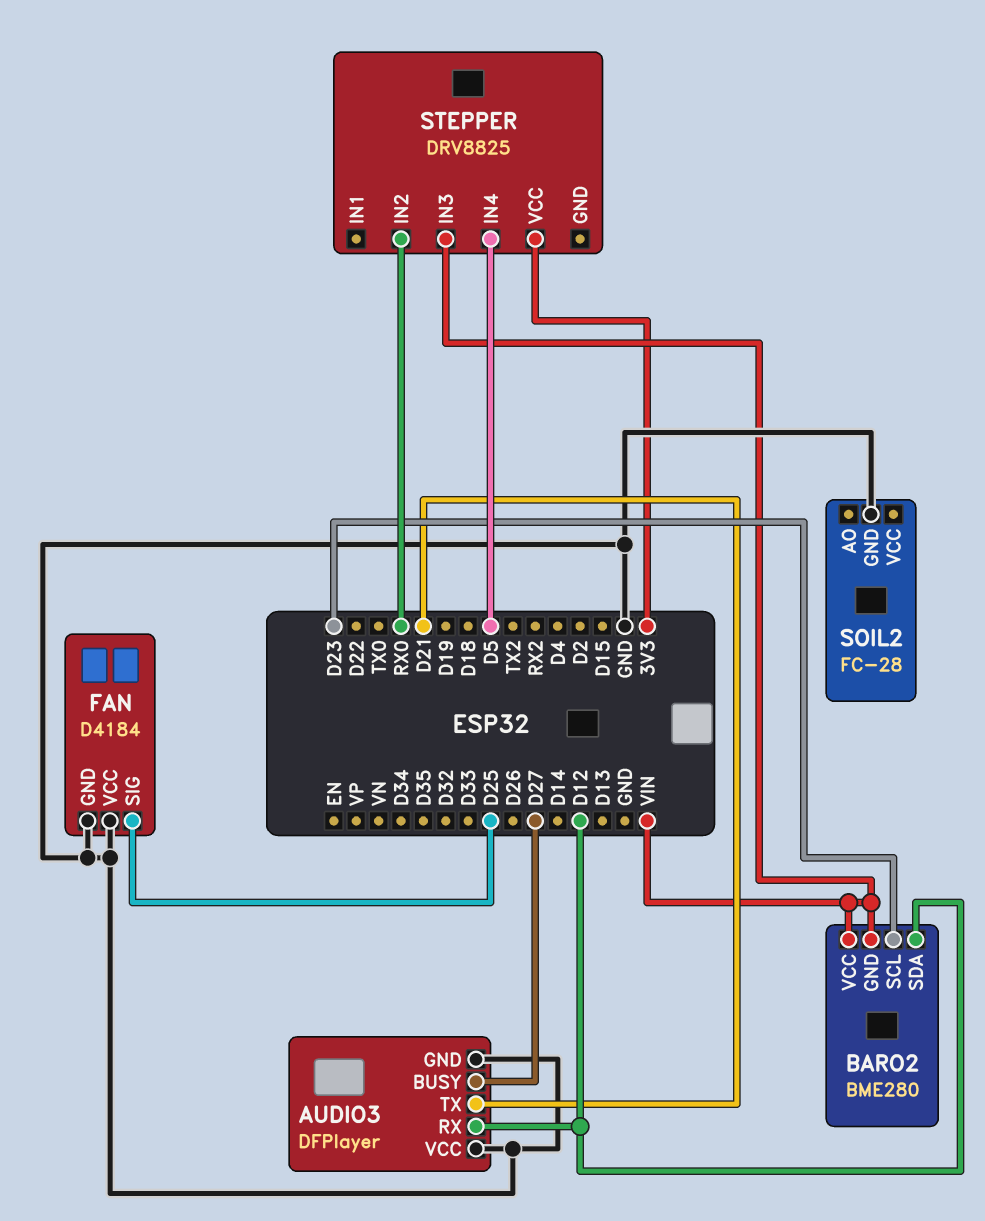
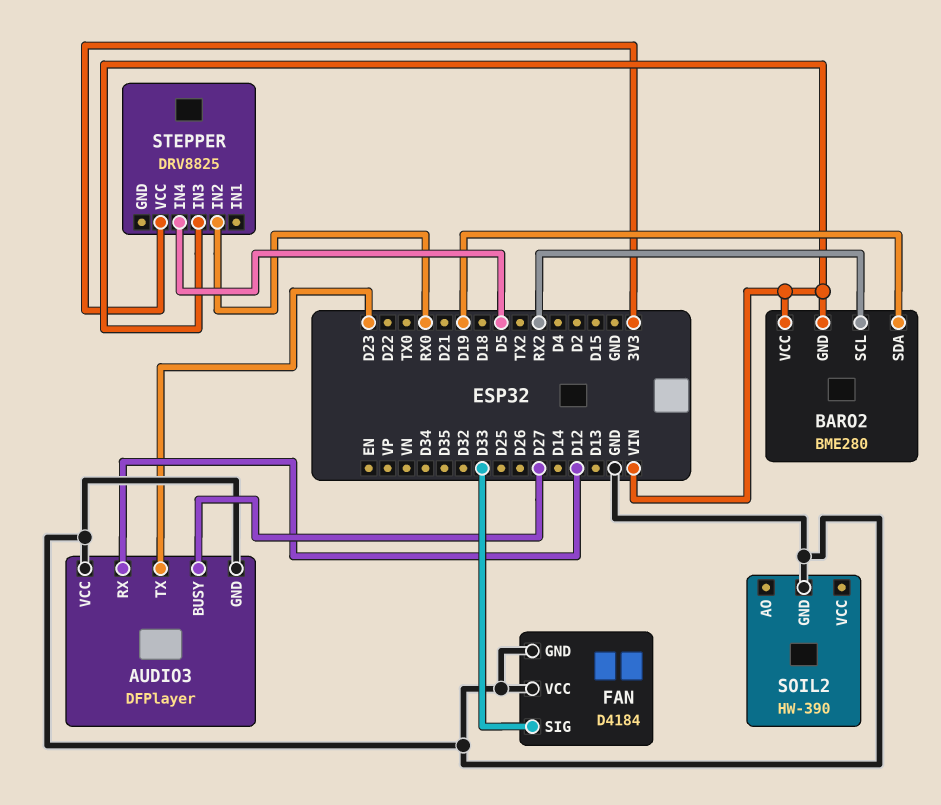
AUDIO3 pin TX: D21 -> D23
BARO2 pin SCL: D23 -> RX2
BARO2 pin SDA: D12 -> D19
FAN pin SIG: D25 -> D33
SOIL2: FC-28 -> HW-390

